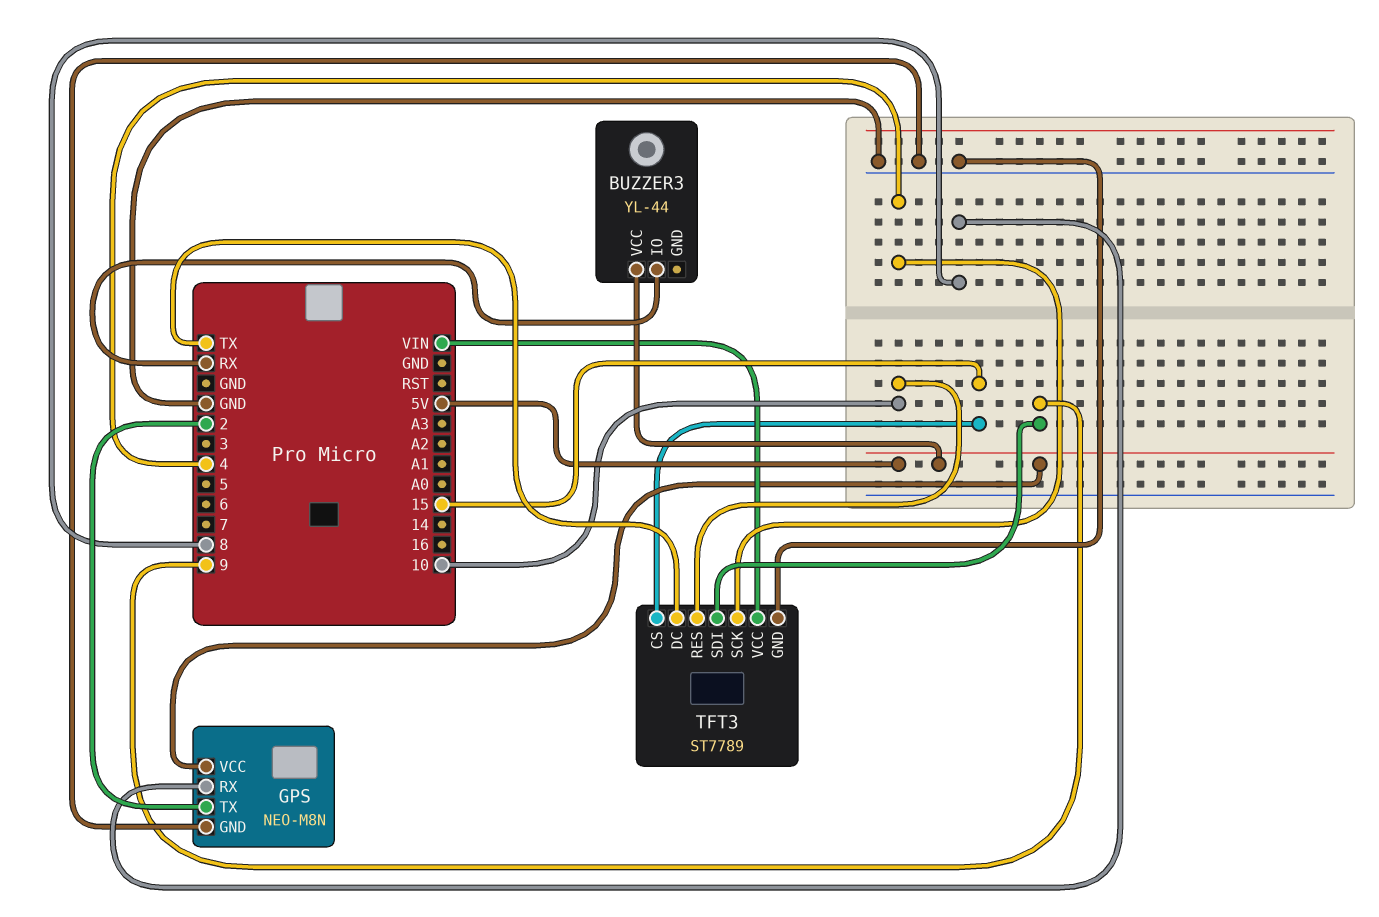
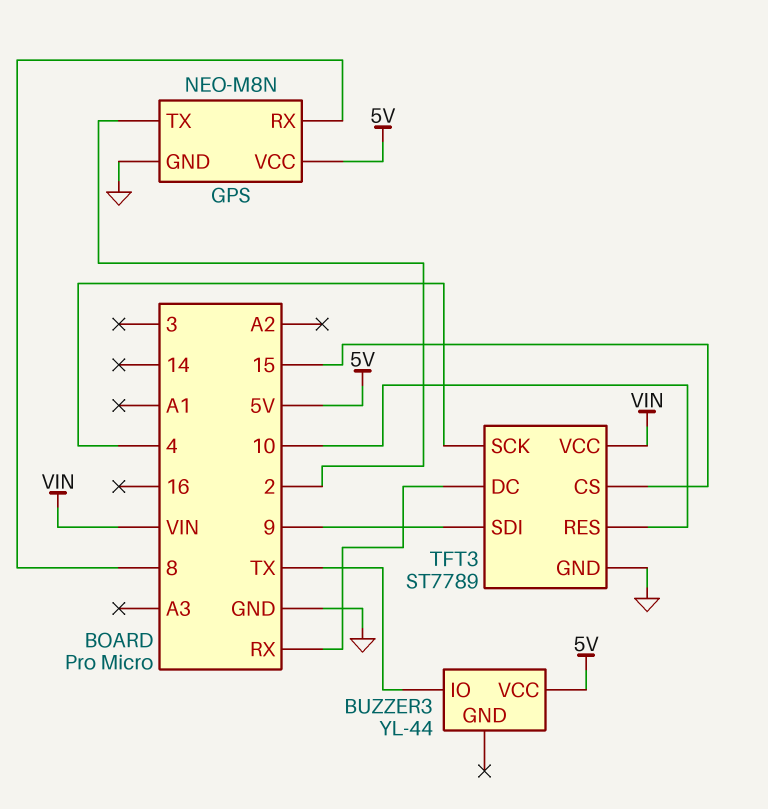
BUZZER3 pin IO: RX -> TX
TFT3 pin DC: TX -> RX

